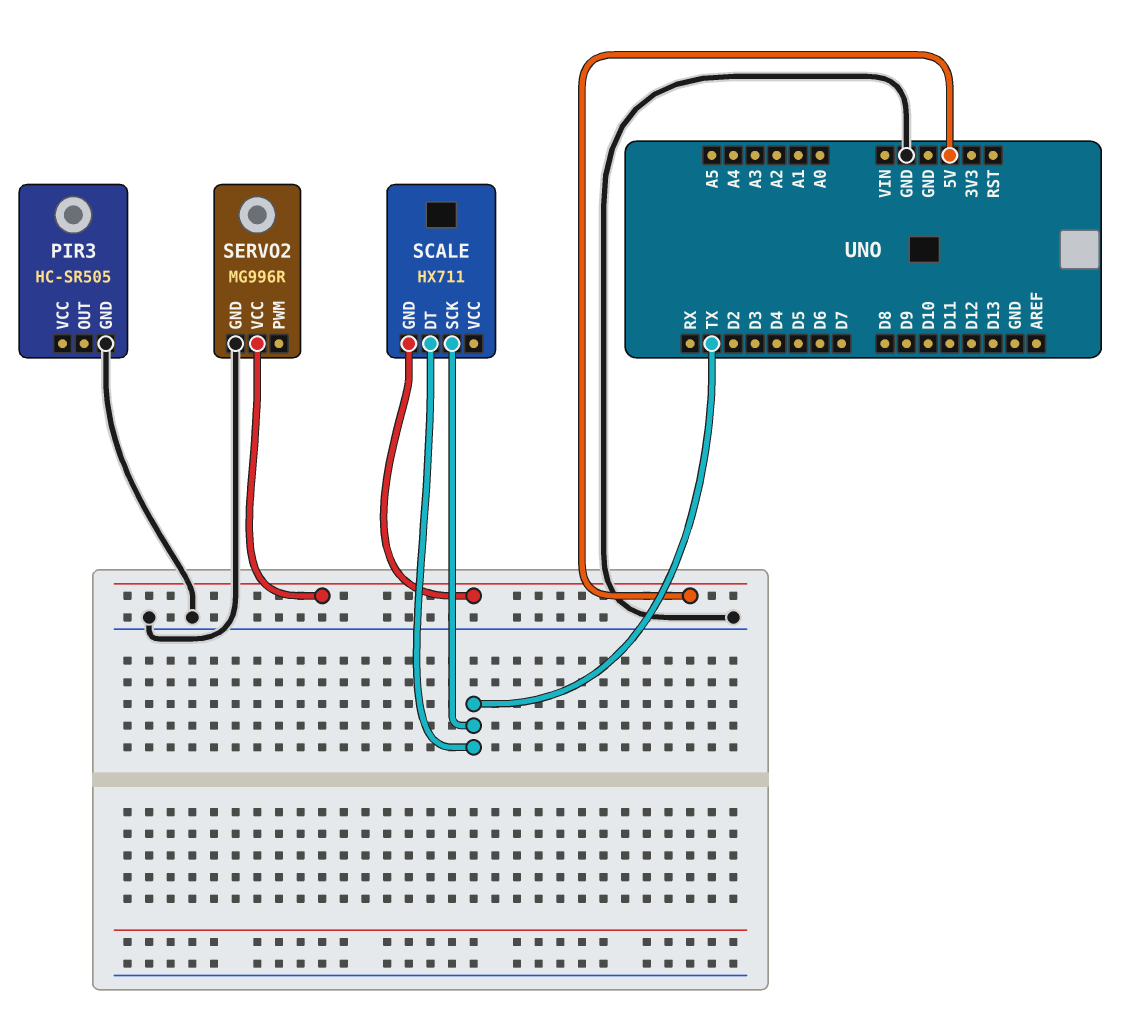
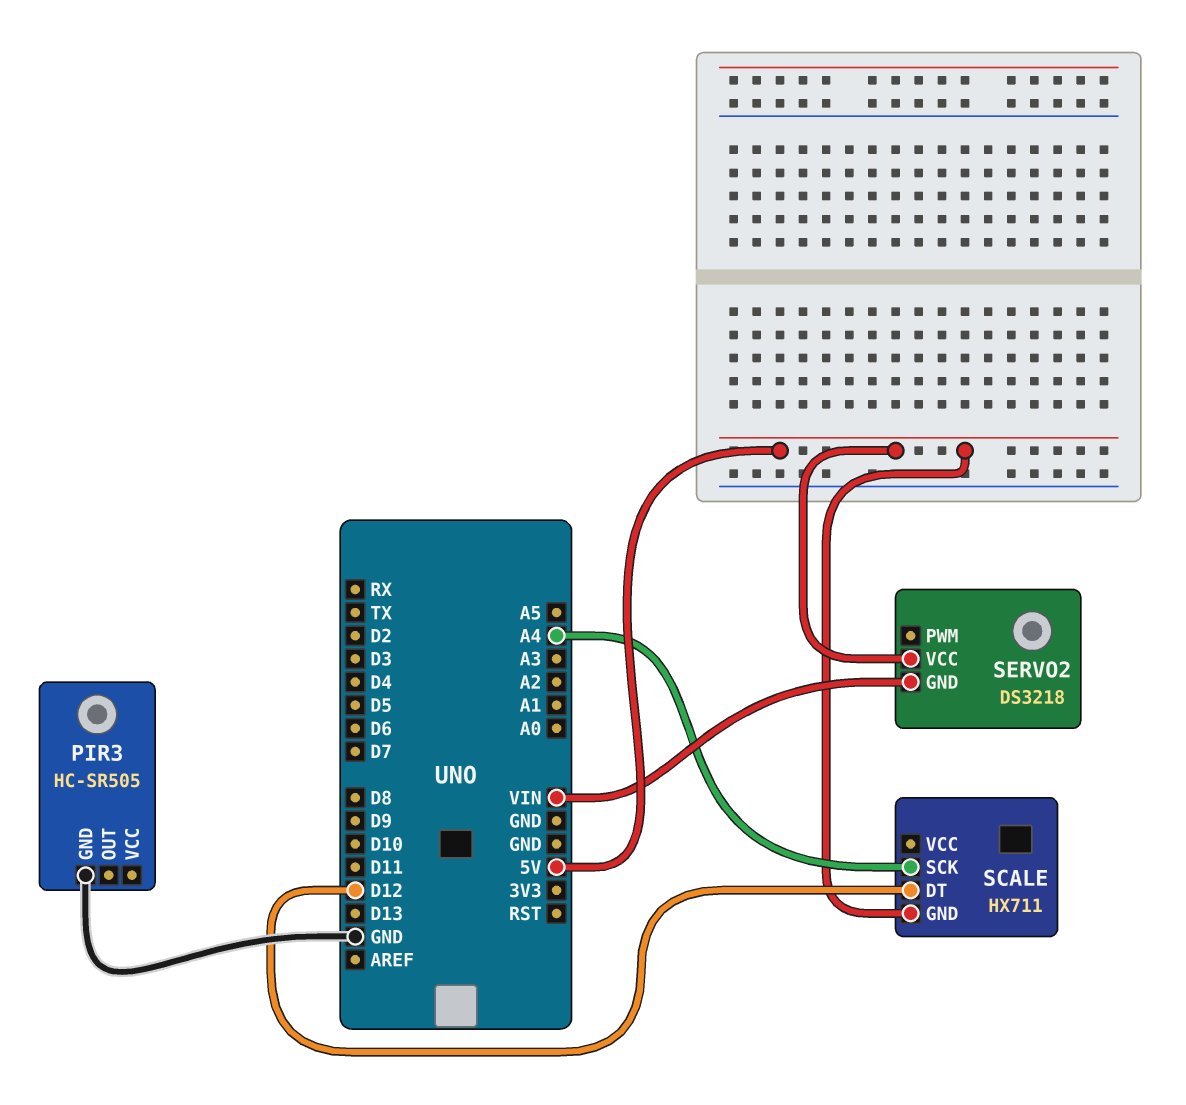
SCALE pin DT: TX -> D12
SCALE pin SCK: TX -> A4
SERVO2: MG996R -> DS3218
SERVO2 pin GND: GND -> VIN

